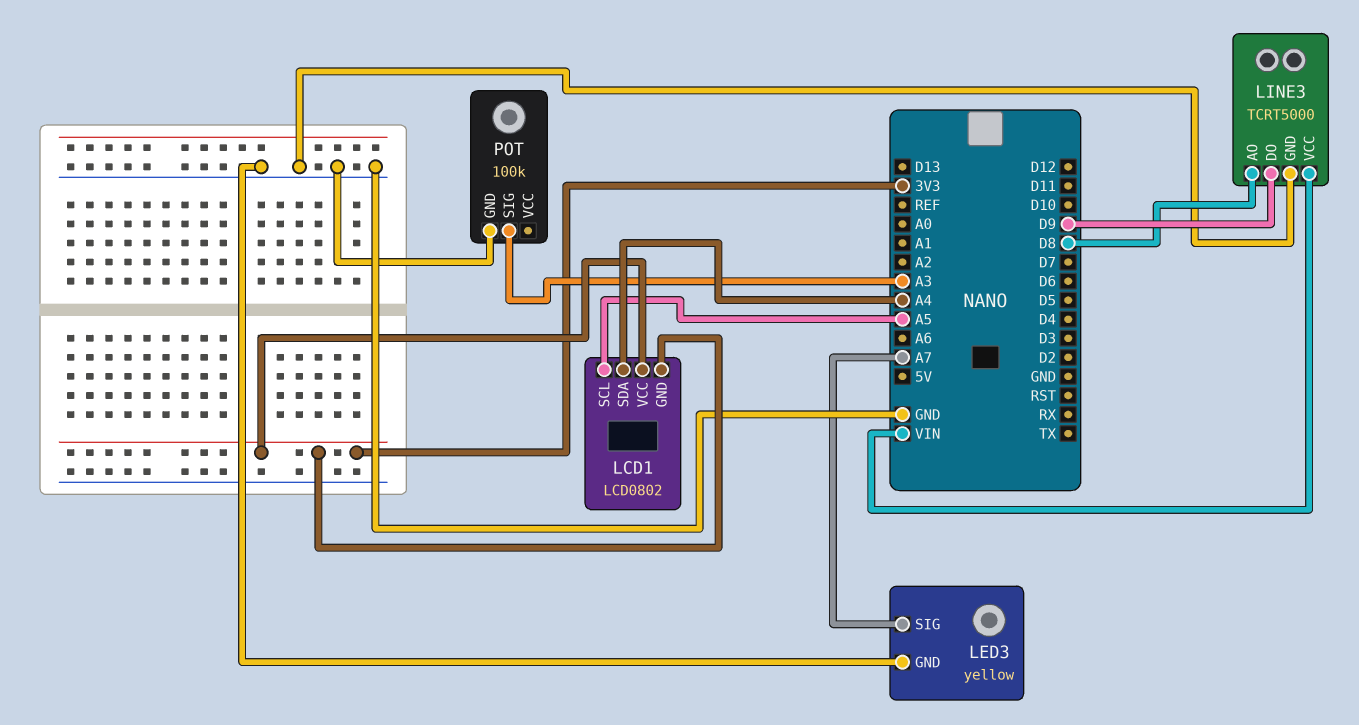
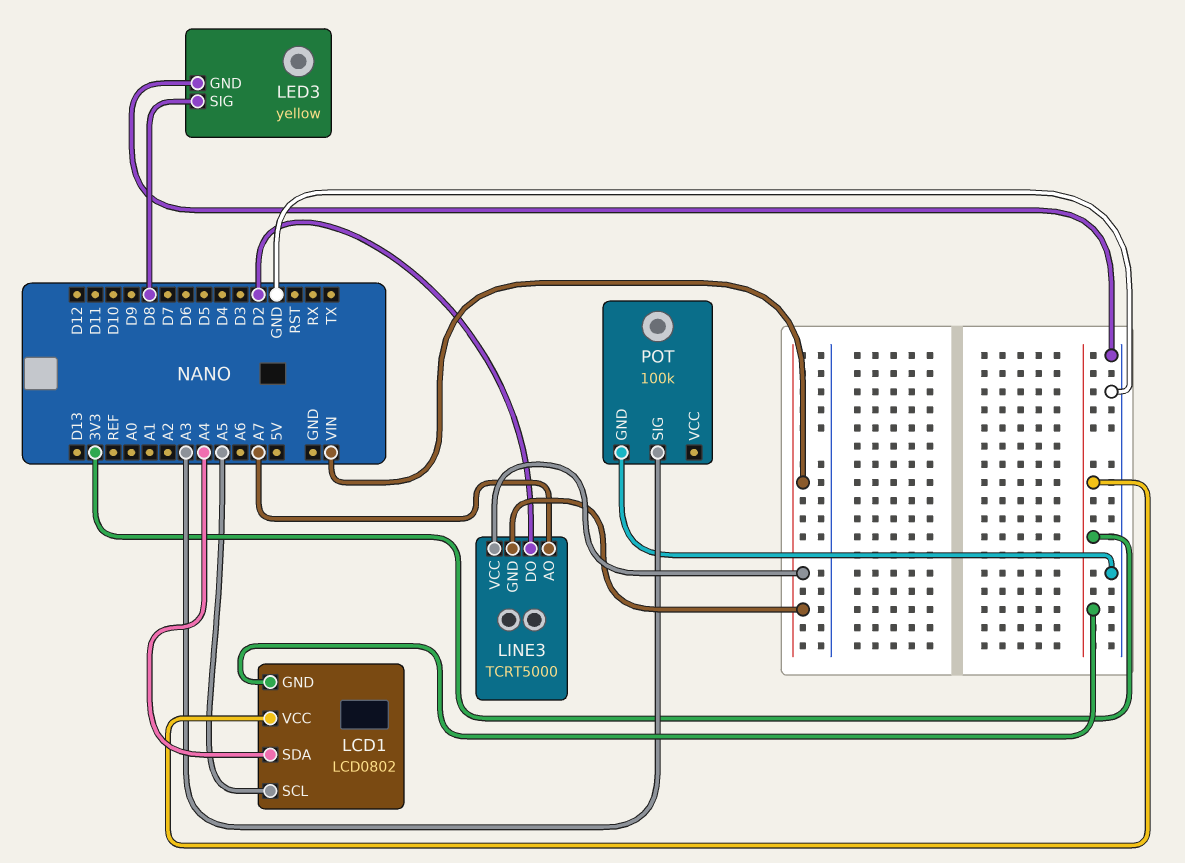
LED3 pin SIG: A7 -> D8
LINE3 pin AO: D8 -> A7
LINE3 pin DO: D9 -> D2
LINE3 pin GND: GND -> VIN

